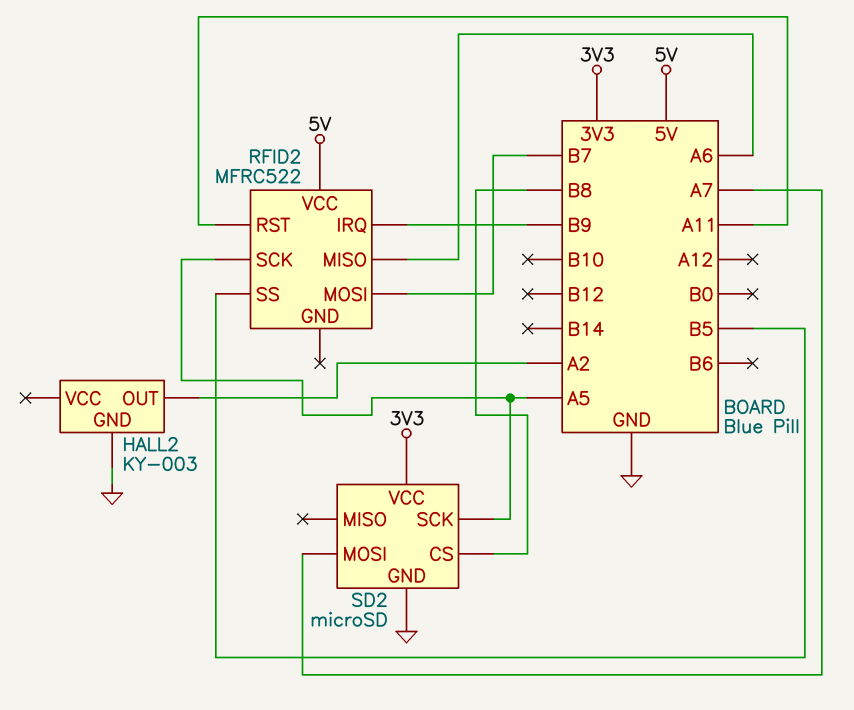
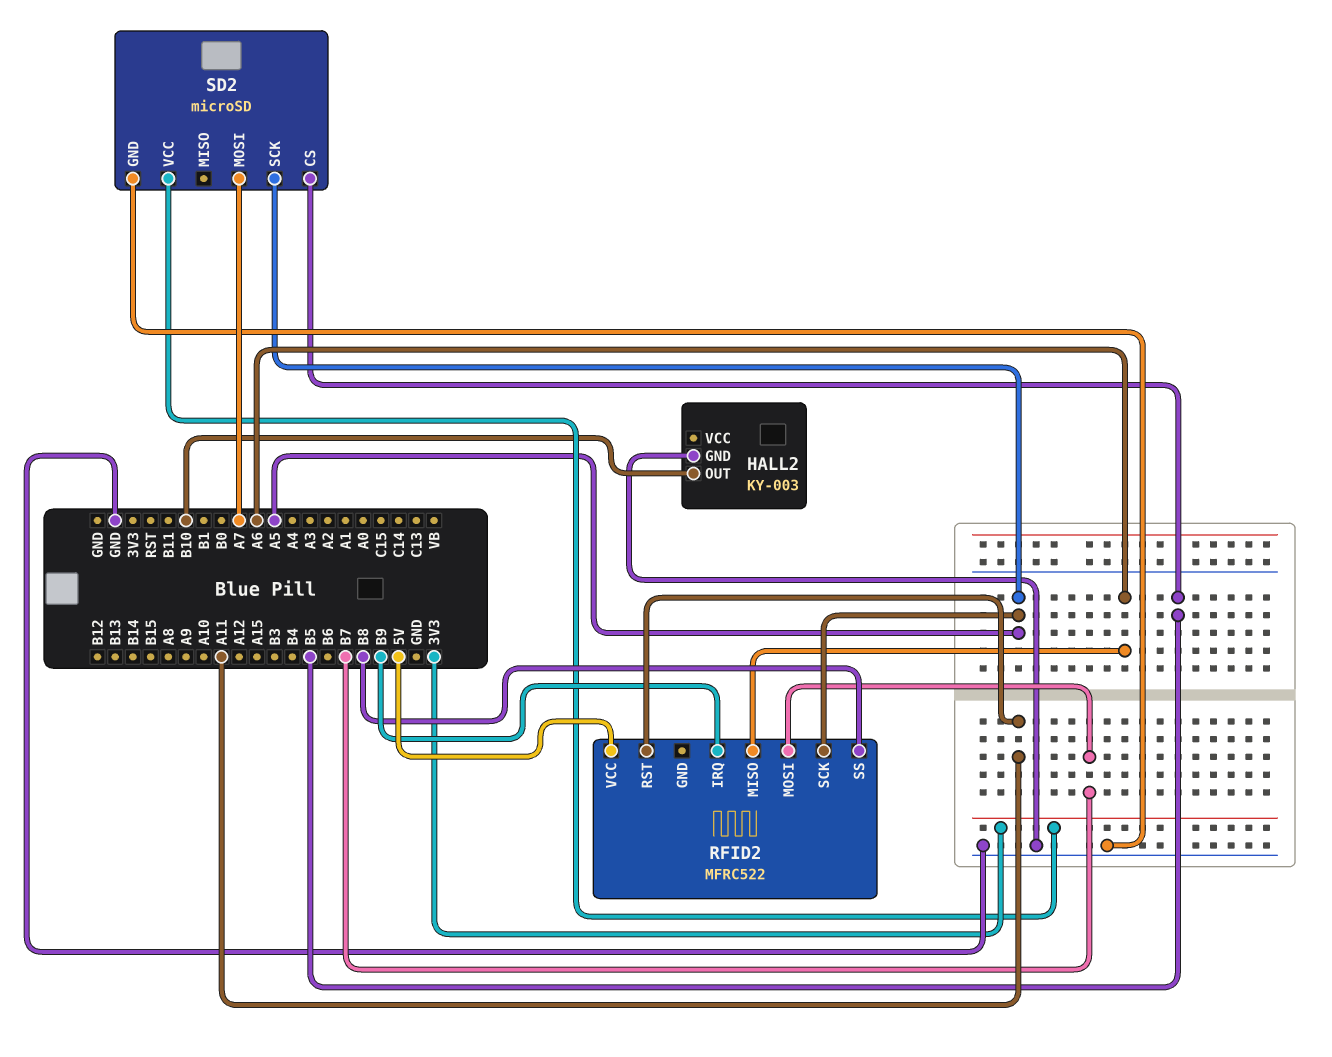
HALL2 pin OUT: A2 -> B10
RFID2 pin SS: B5 -> B8
SD2 pin CS: B8 -> B5

